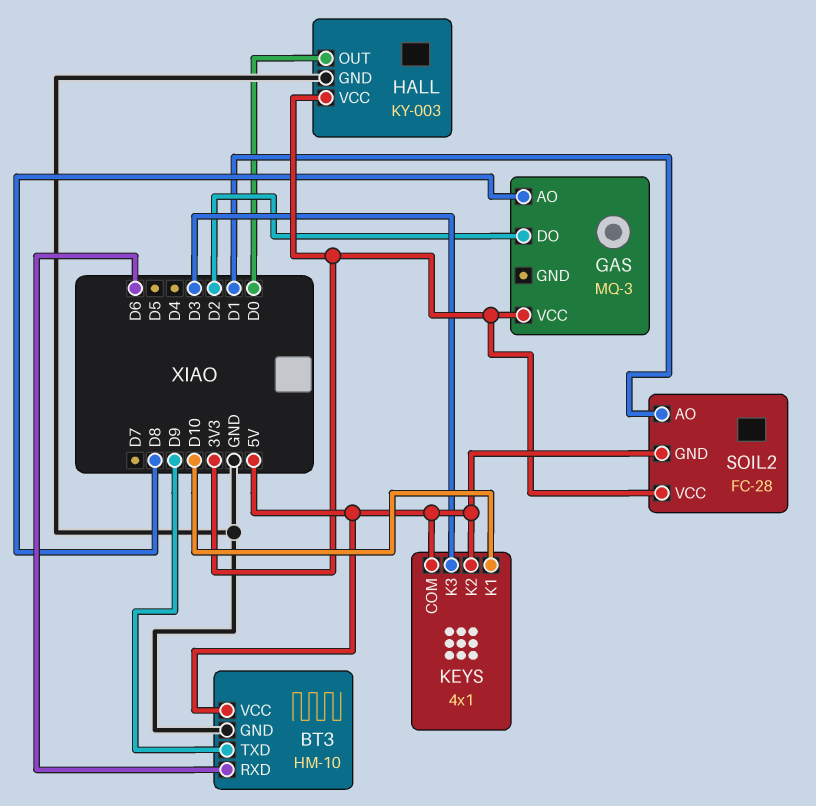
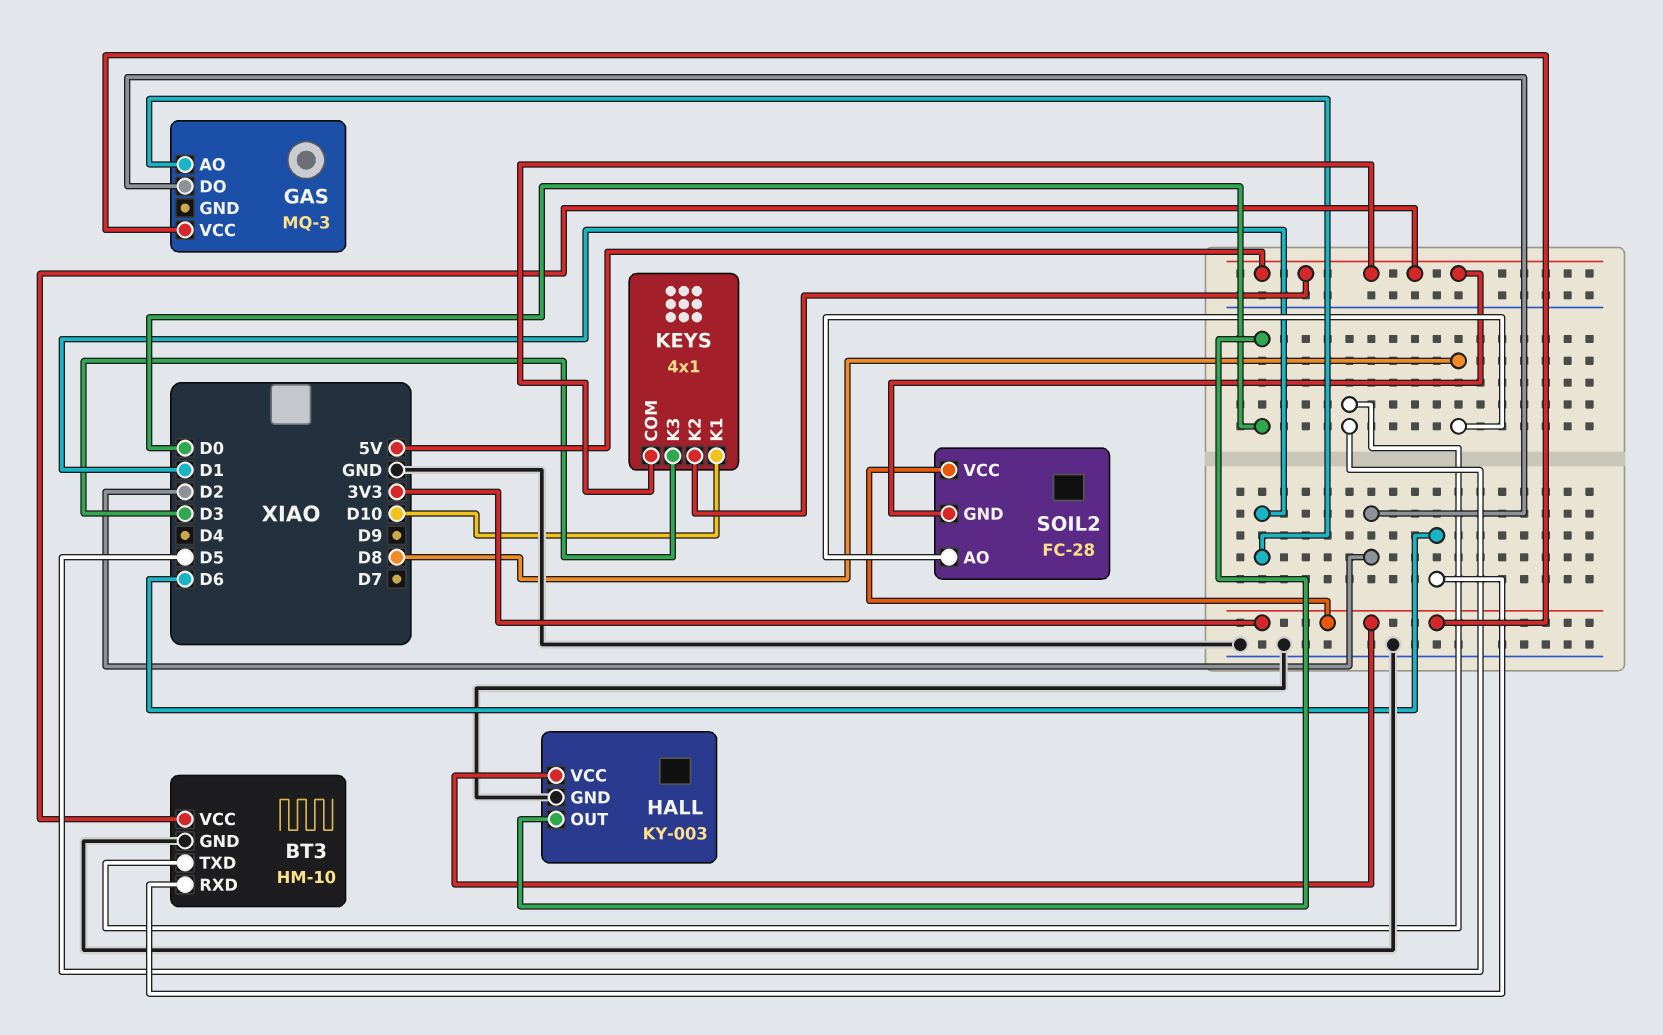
BT3 pin TXD: D9 -> D5
GAS pin AO: D8 -> D1
SOIL2 pin AO: D1 -> D8

